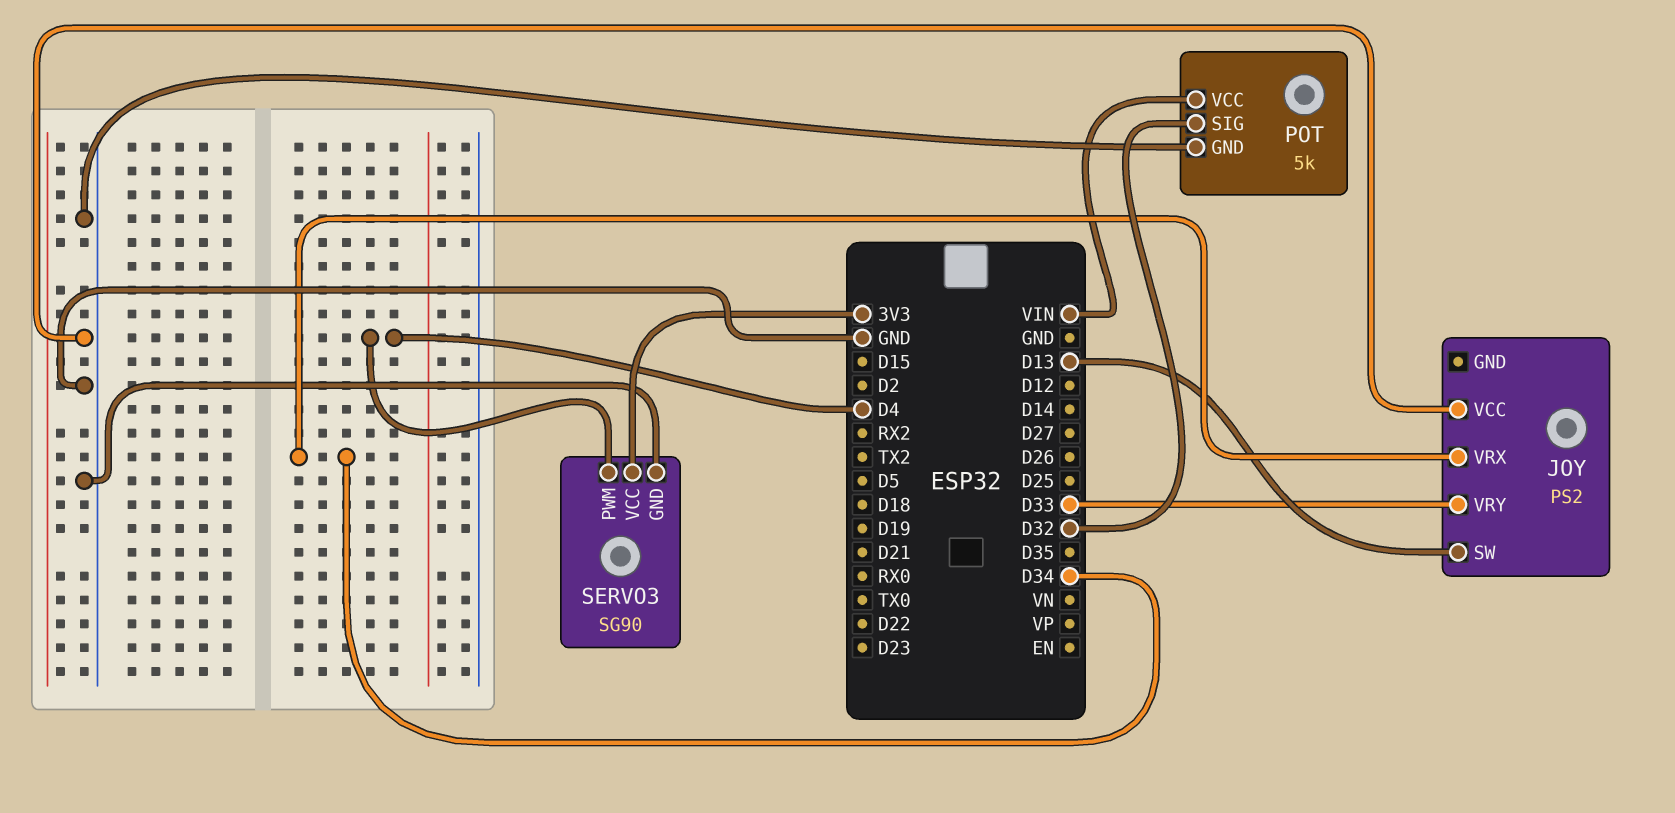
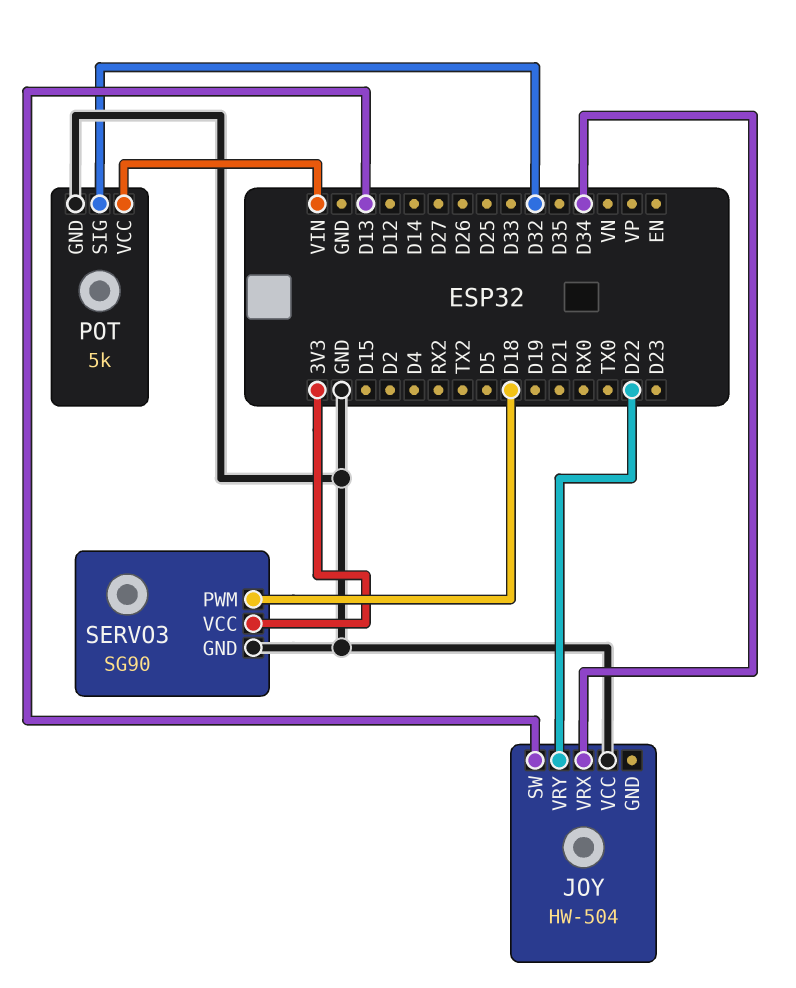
JOY: PS2 -> HW-504
JOY pin VRY: D33 -> D22
SERVO3 pin PWM: D4 -> D18

